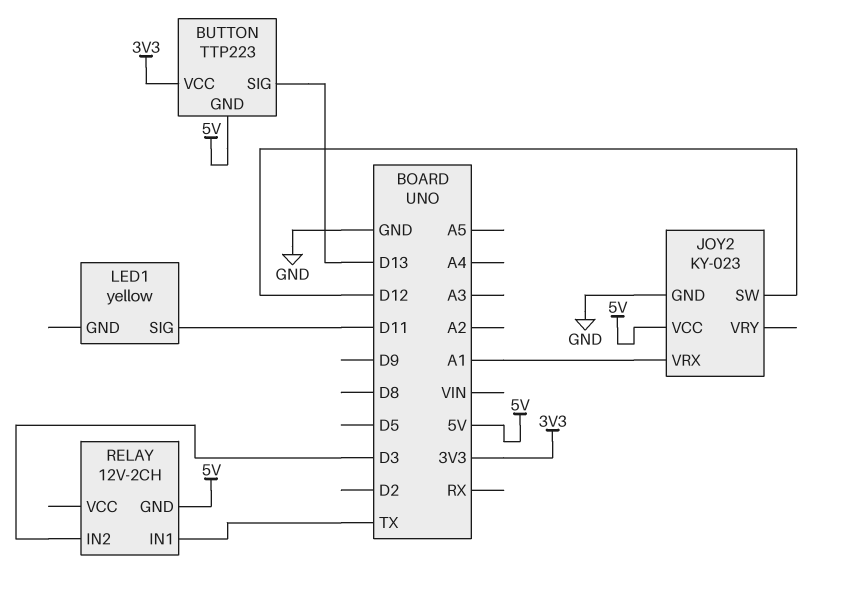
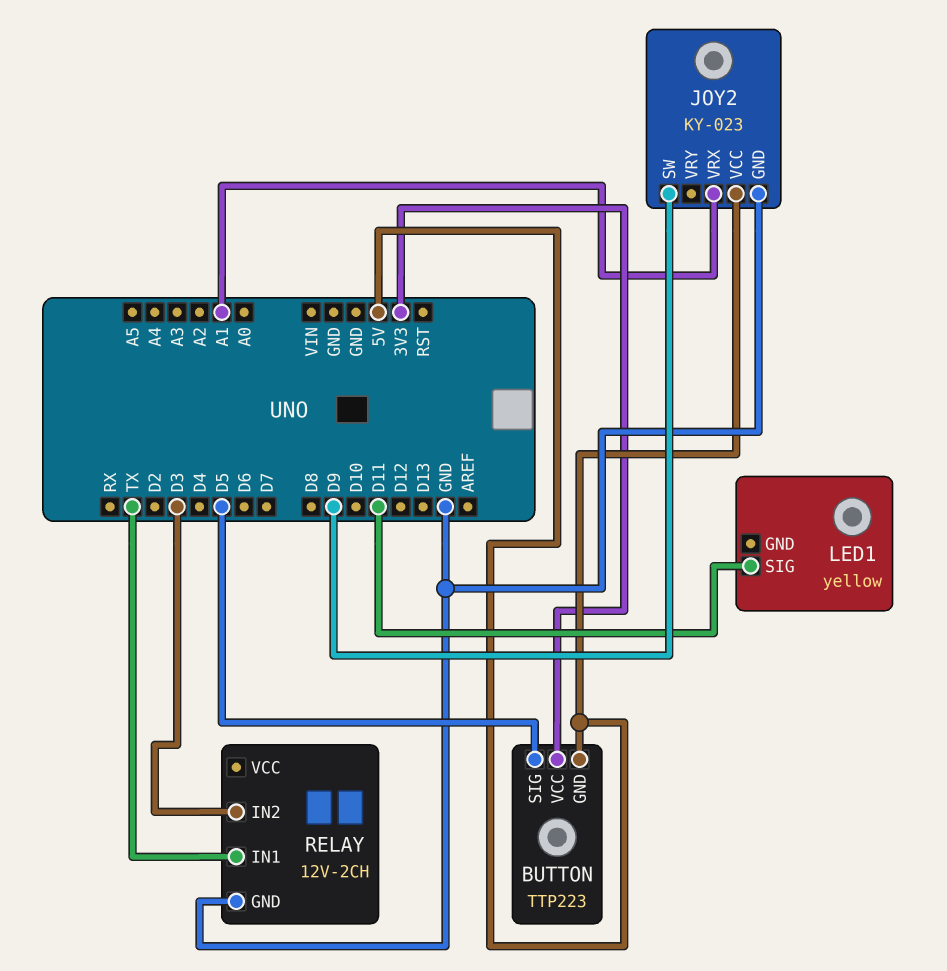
BUTTON pin SIG: D13 -> D5
JOY2 pin SW: D12 -> D9
RELAY pin GND: 5V -> GND

